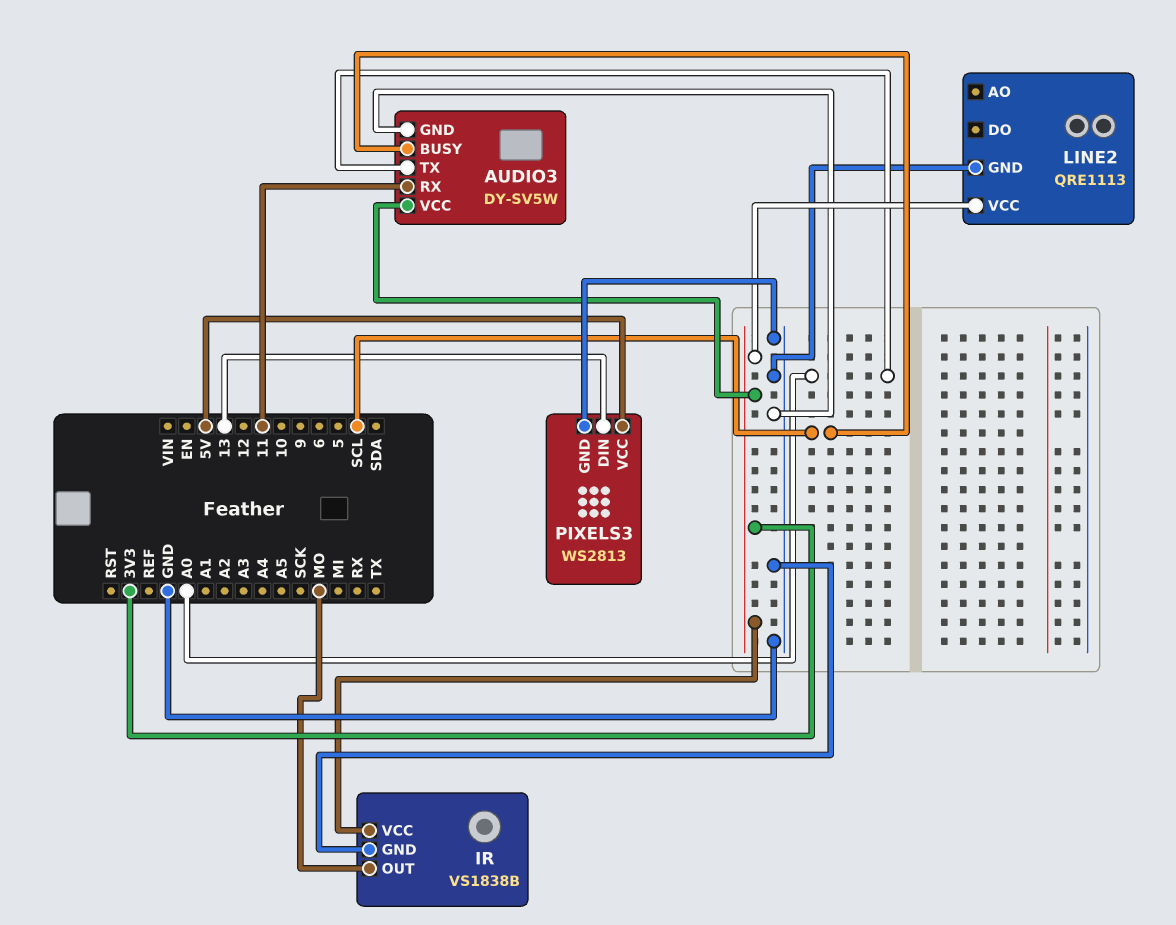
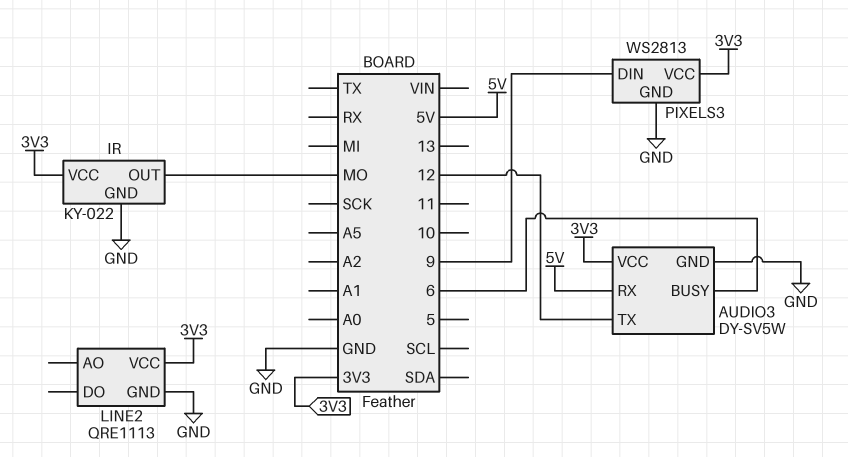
AUDIO3 pin BUSY: SCL -> 6
AUDIO3 pin RX: 11 -> 5V
AUDIO3 pin TX: A0 -> 12
IR: VS1838B -> KY-022
PIXELS3 pin DIN: 13 -> 9
PIXELS3 pin VCC: 5V -> 3V3

